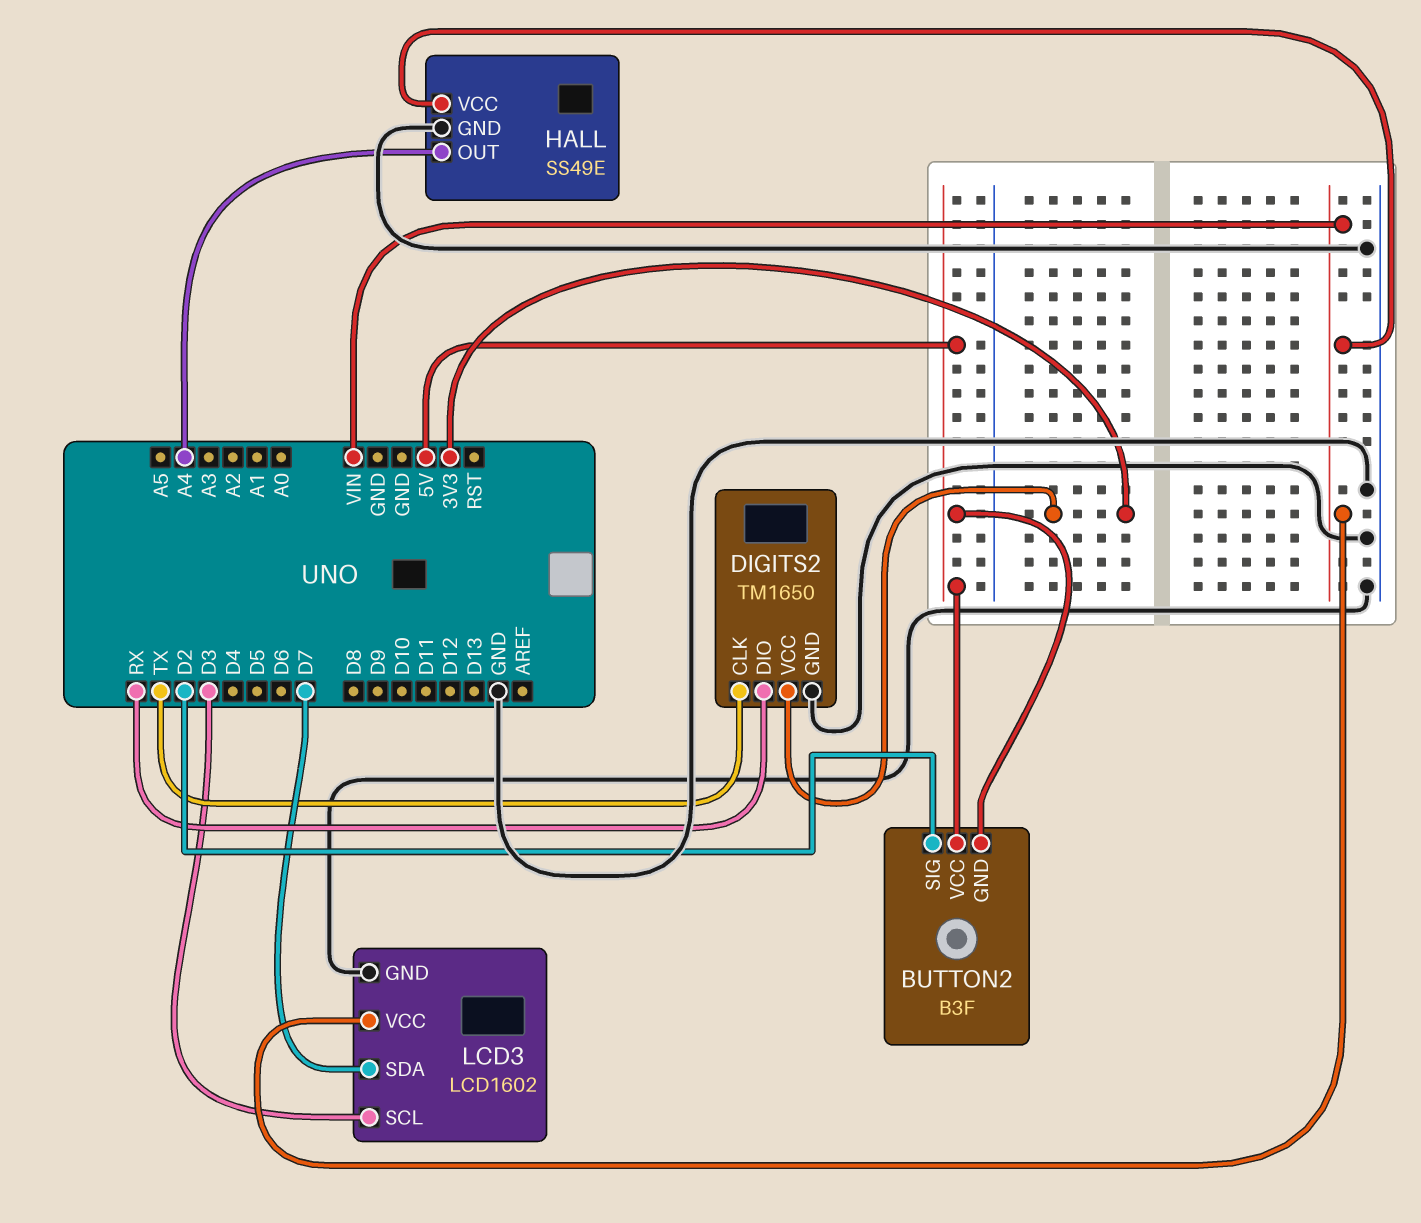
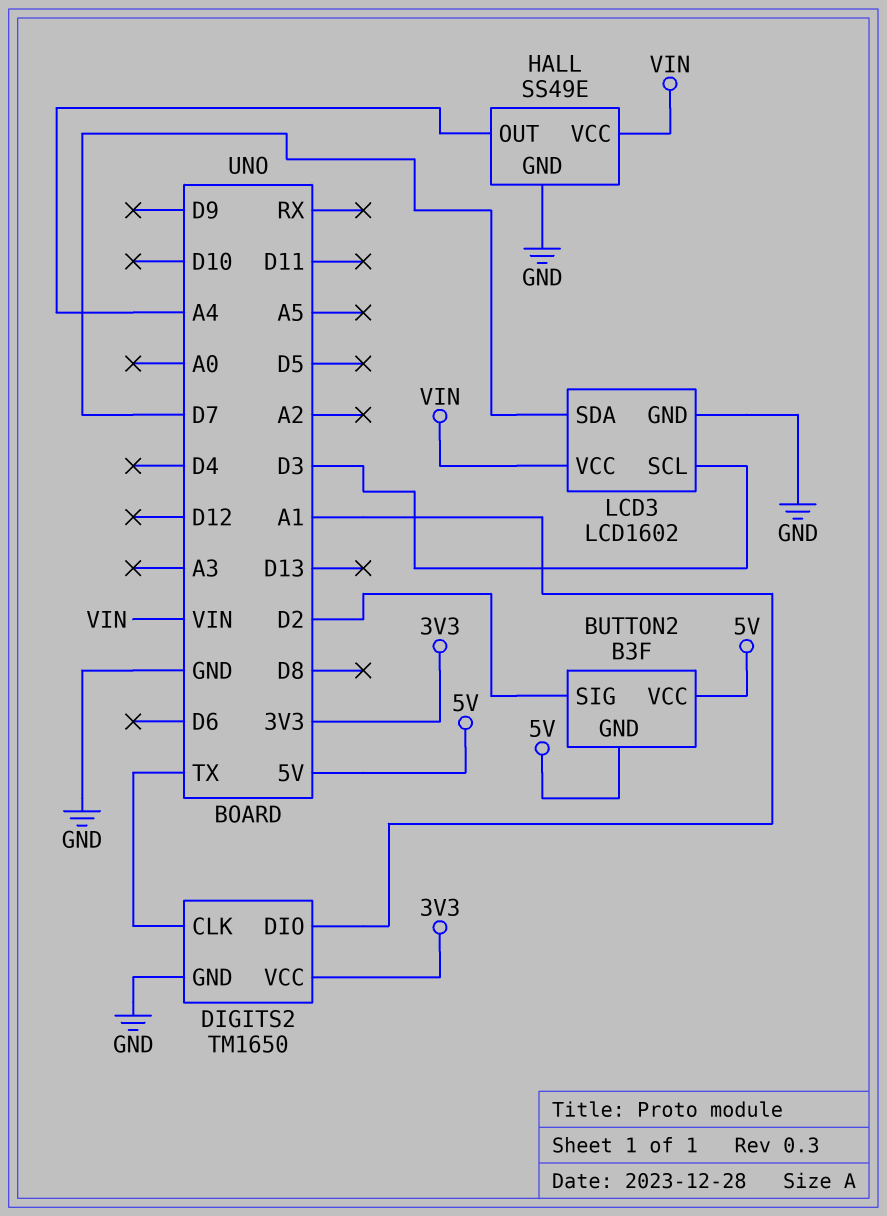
DIGITS2 pin DIO: RX -> A1

